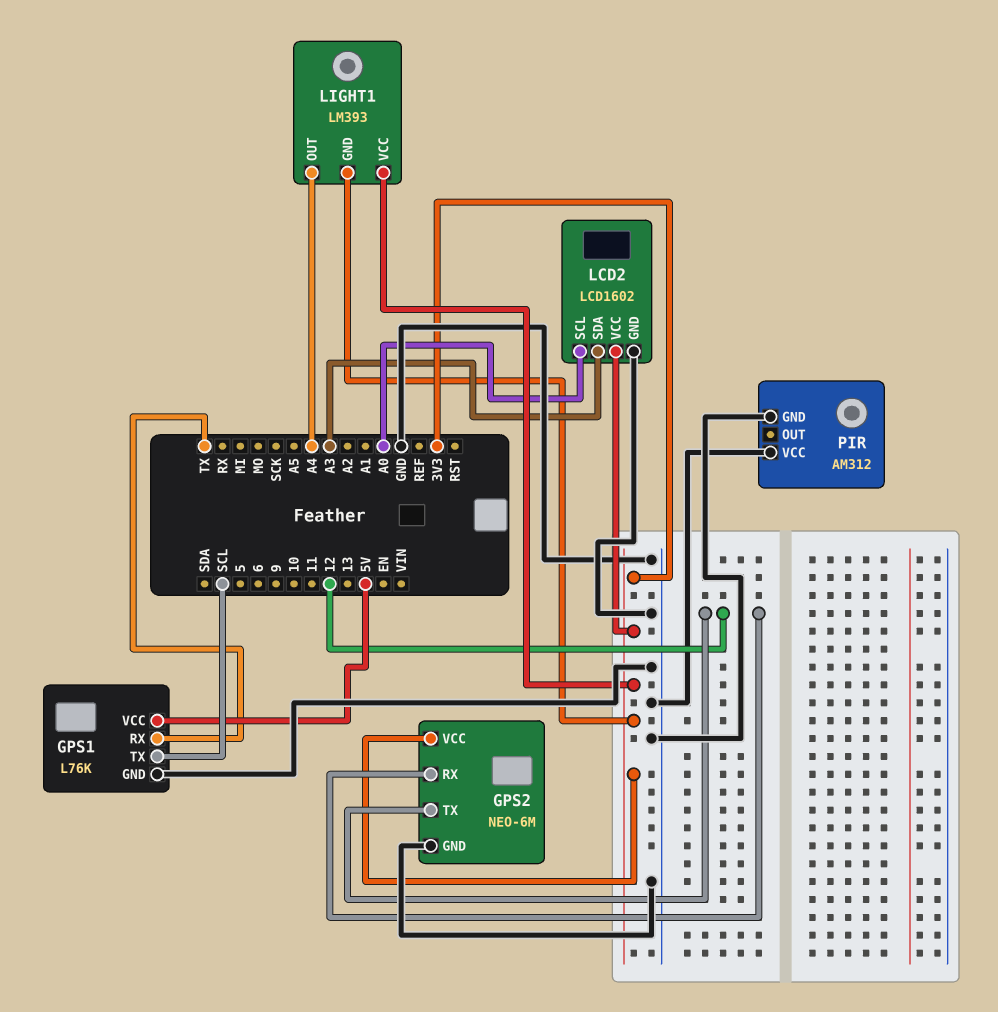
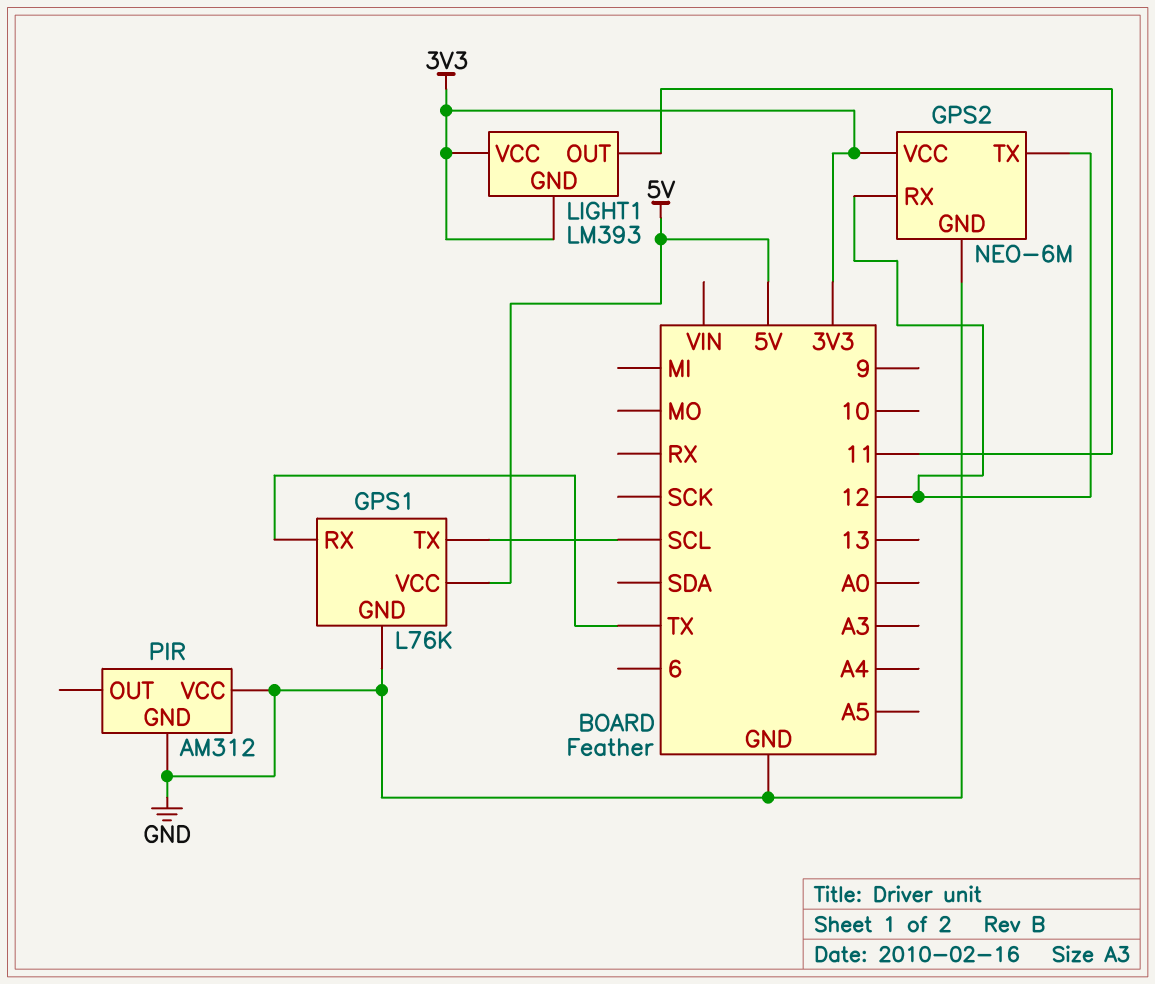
LCD2: LCD1602 -> none
LCD2 pin GND: GND -> none
LCD2 pin SCL: A0 -> none
LCD2 pin SDA: A3 -> none
LCD2 pin VCC: 3V3 -> none
LIGHT1 pin OUT: A4 -> 11

